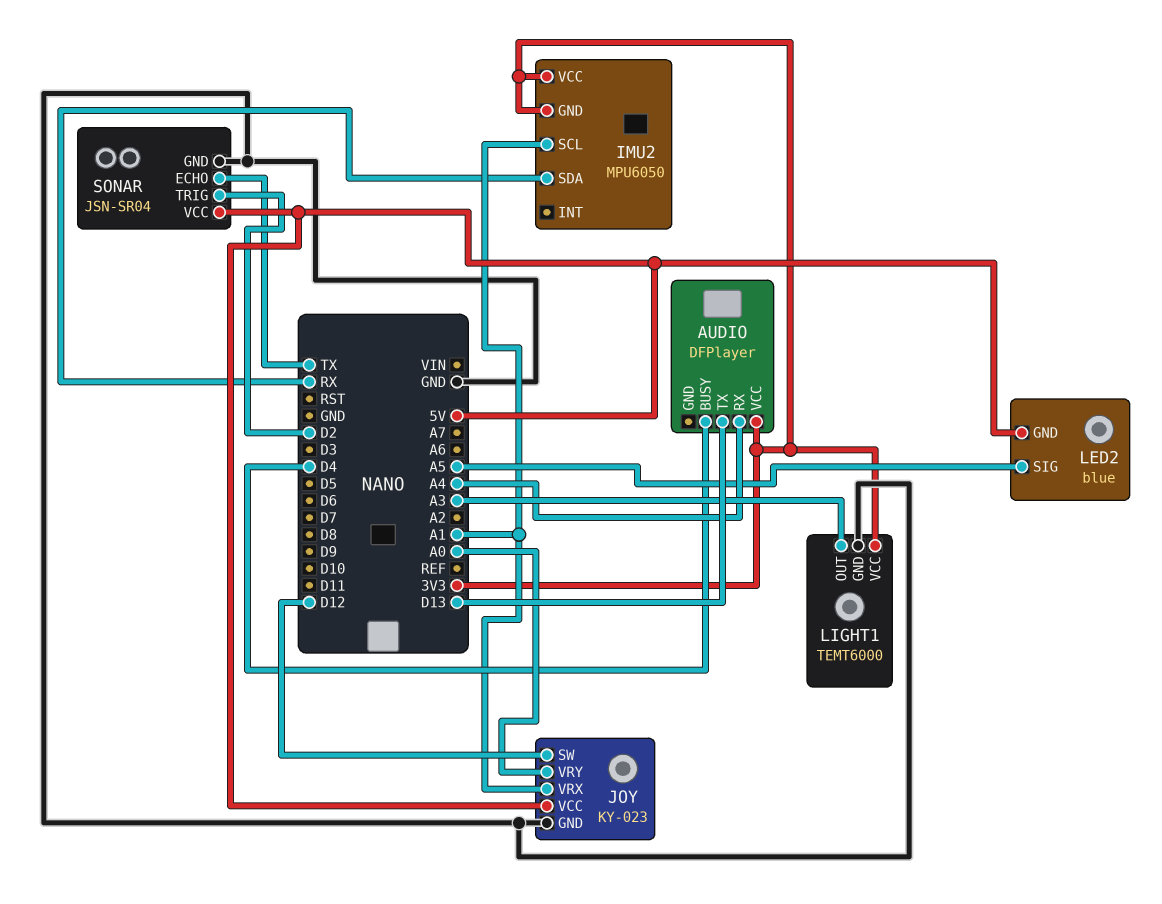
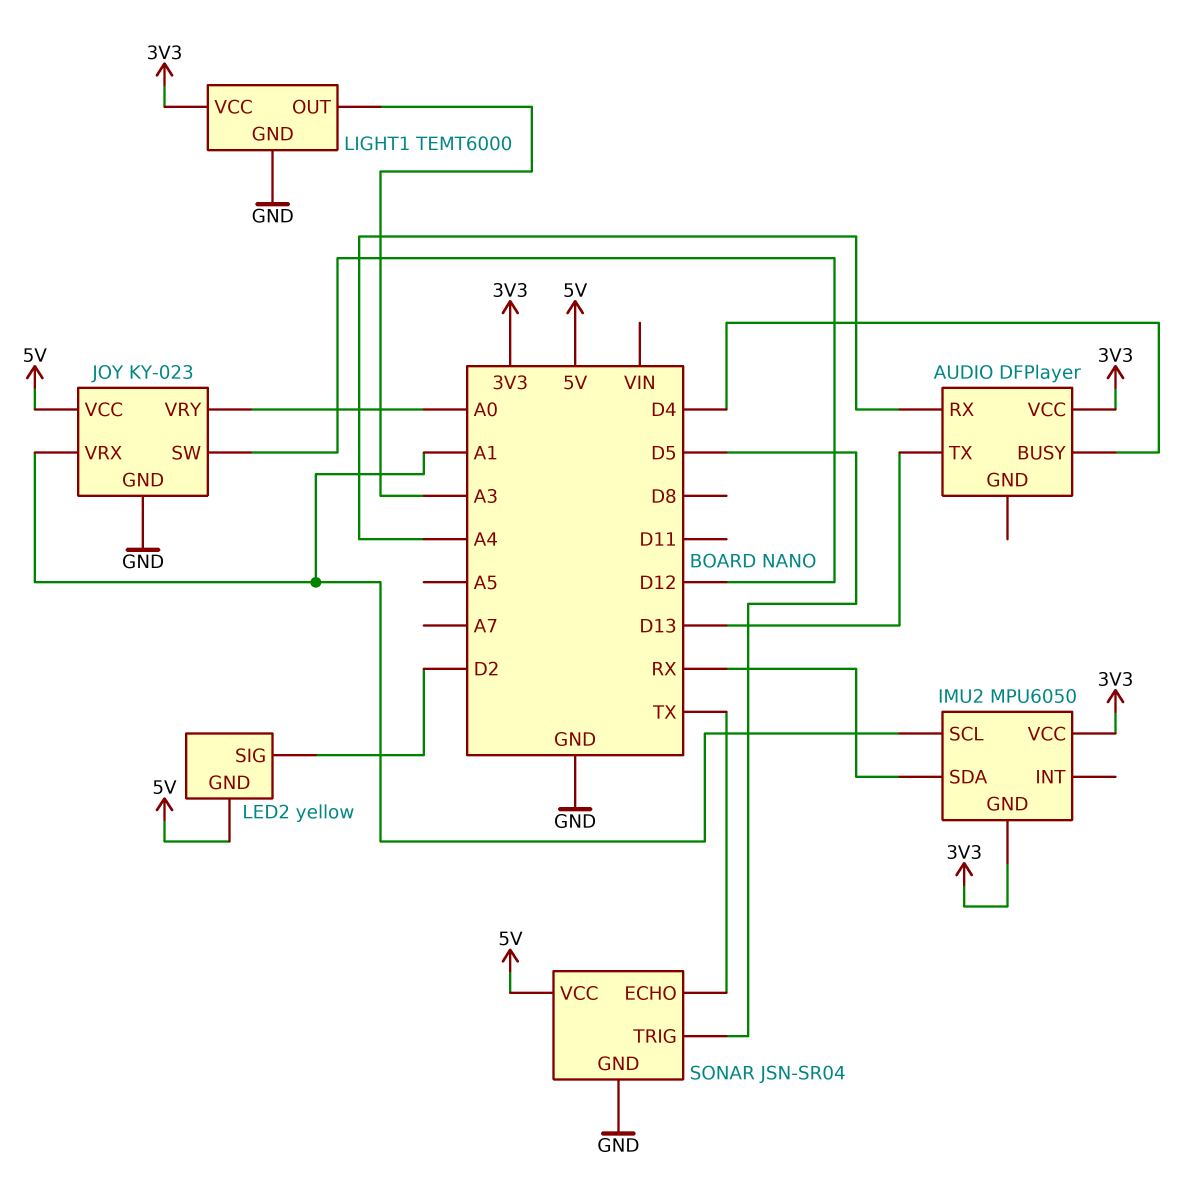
LED2: blue -> yellow
LED2 pin SIG: A5 -> D2
SONAR pin TRIG: D2 -> D5

